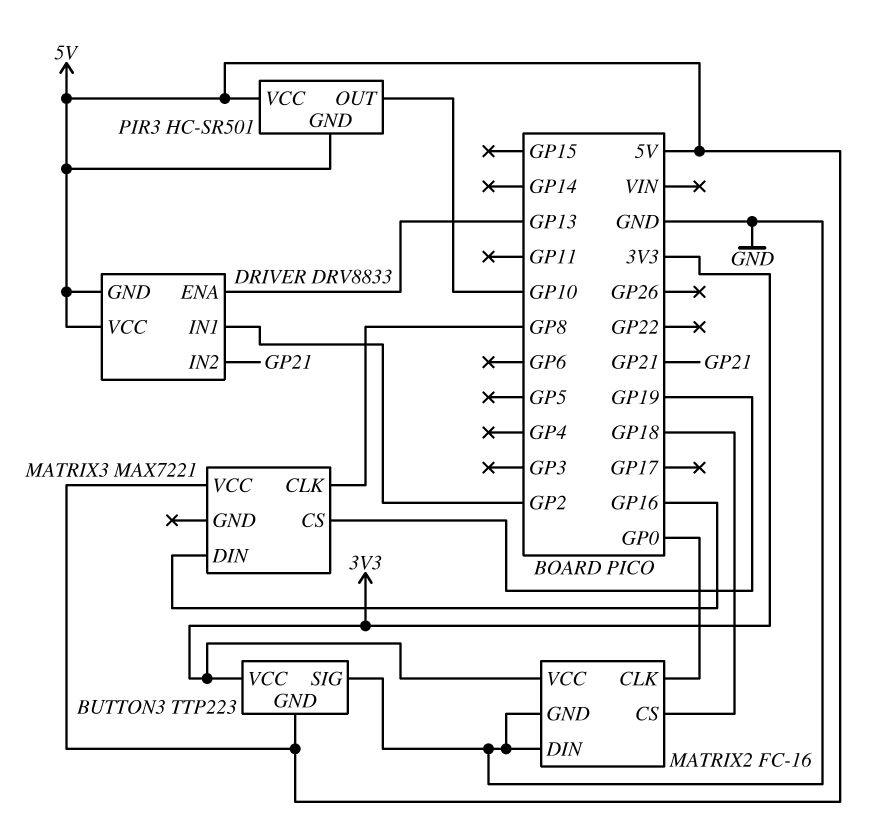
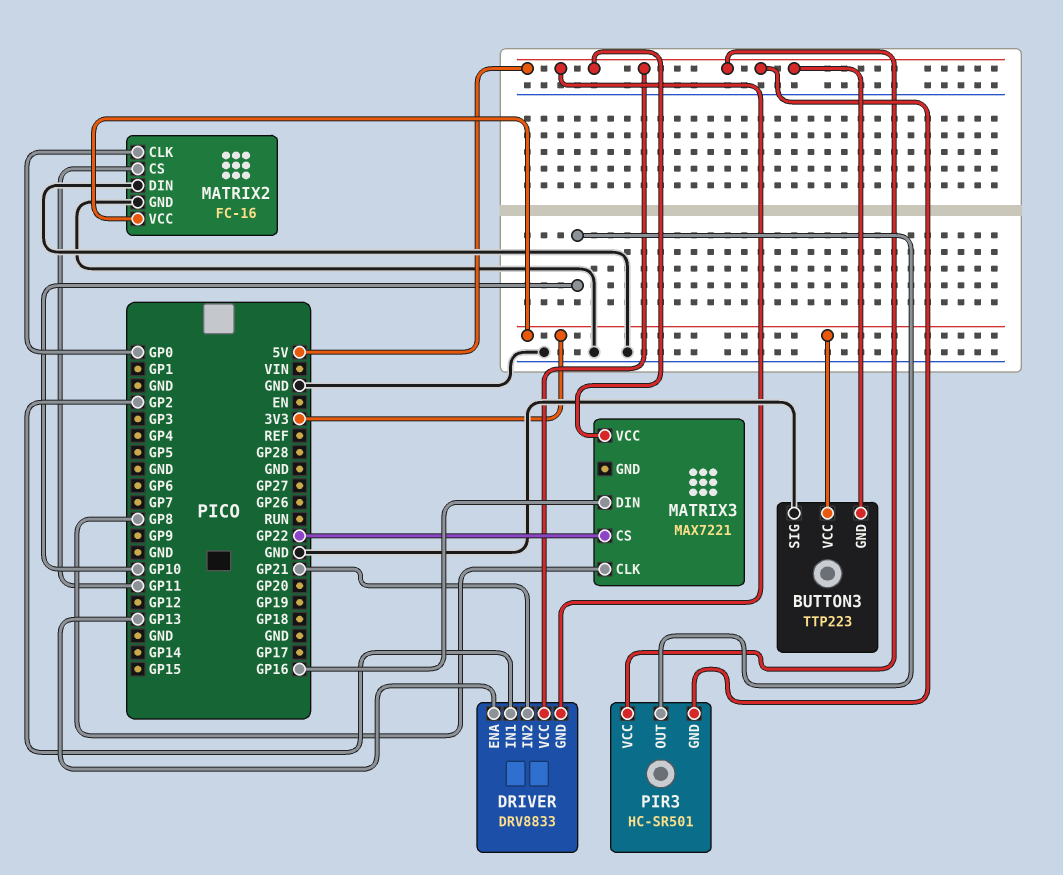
MATRIX2 pin CS: GP18 -> GP11
MATRIX3 pin CS: GP19 -> GP22

